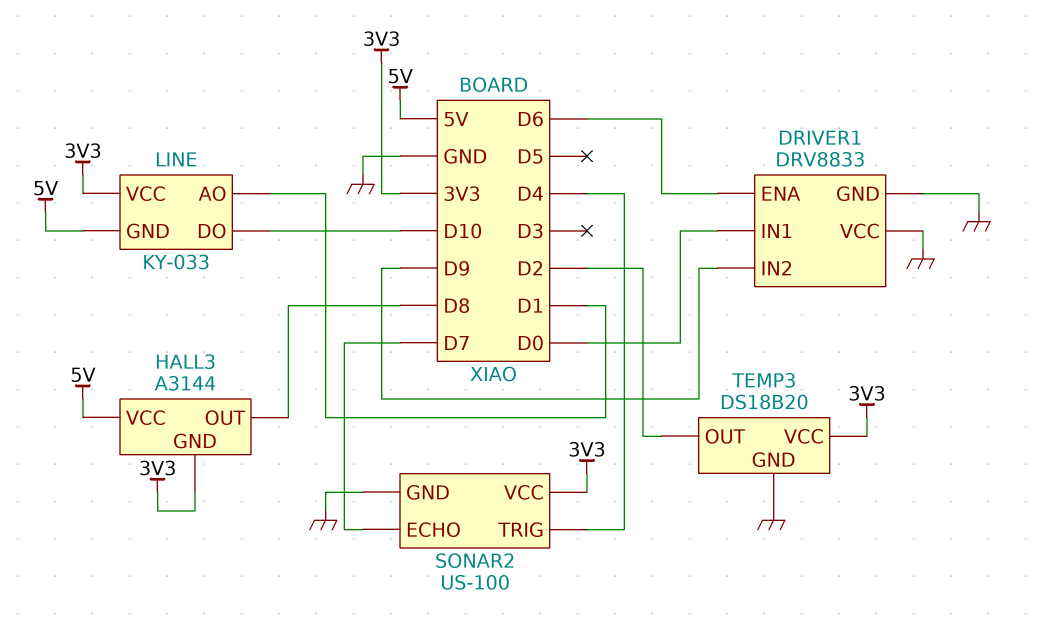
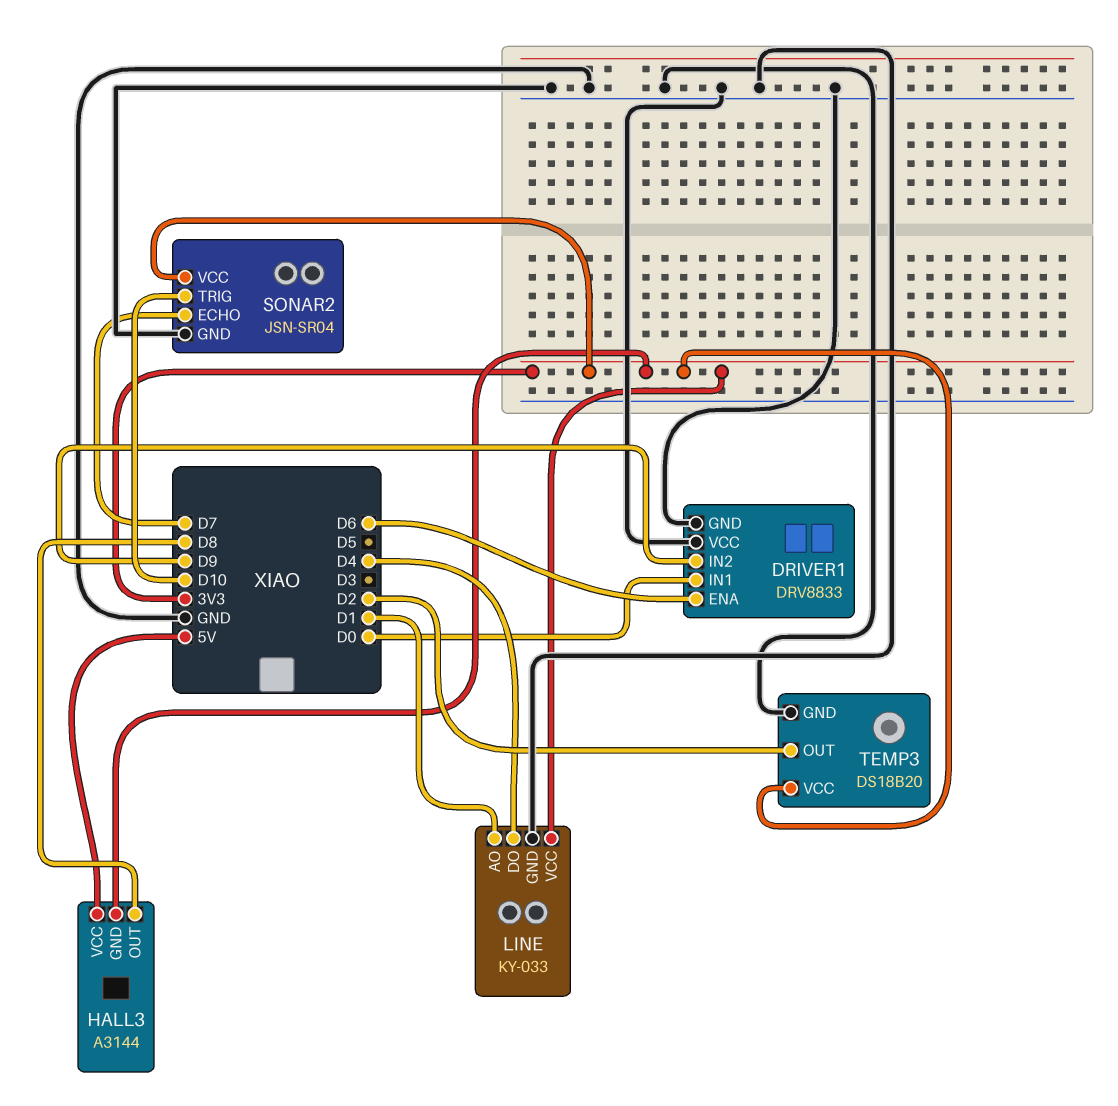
LINE pin DO: D10 -> D4
LINE pin GND: 5V -> GND
SONAR2: US-100 -> JSN-SR04
SONAR2 pin TRIG: D4 -> D10

